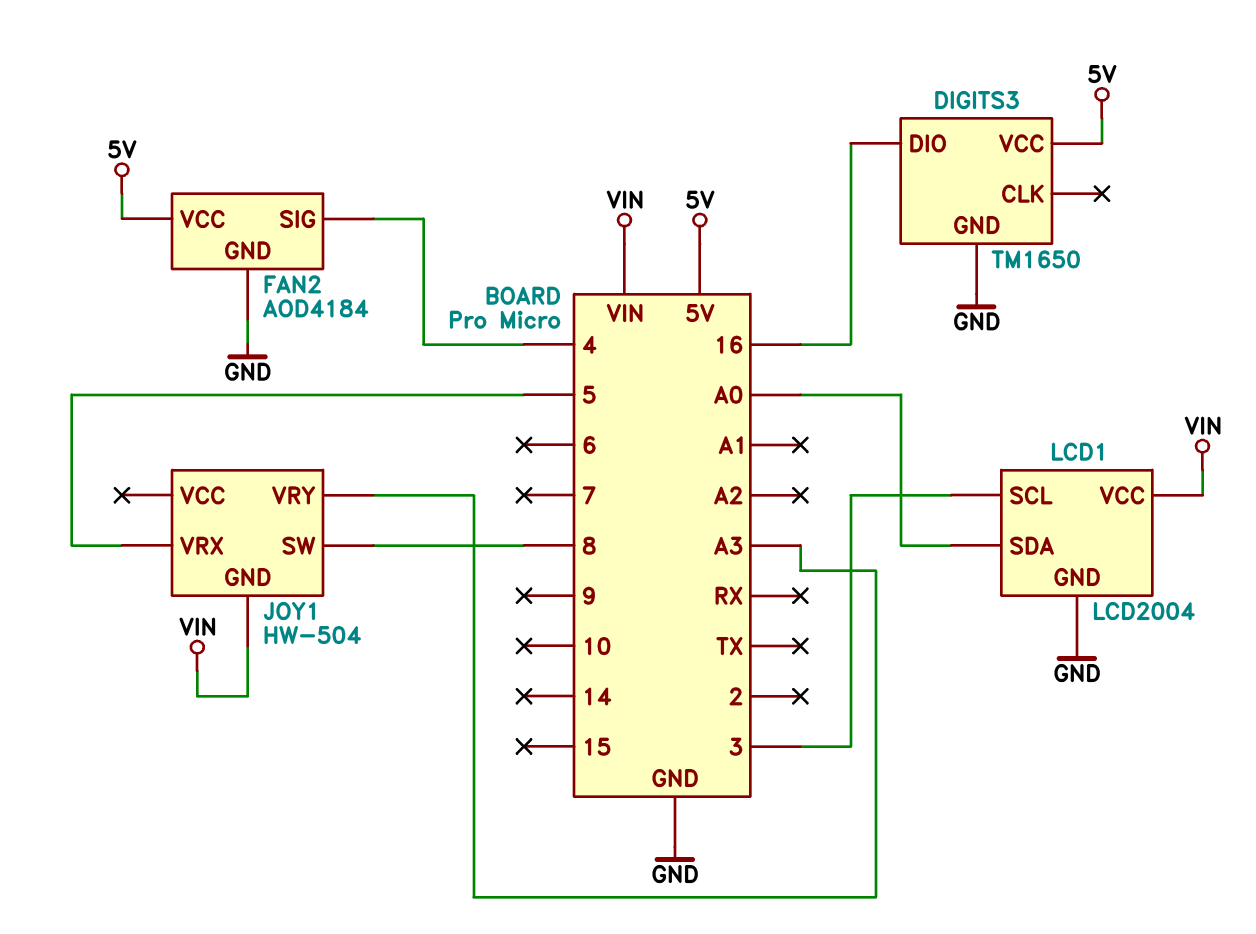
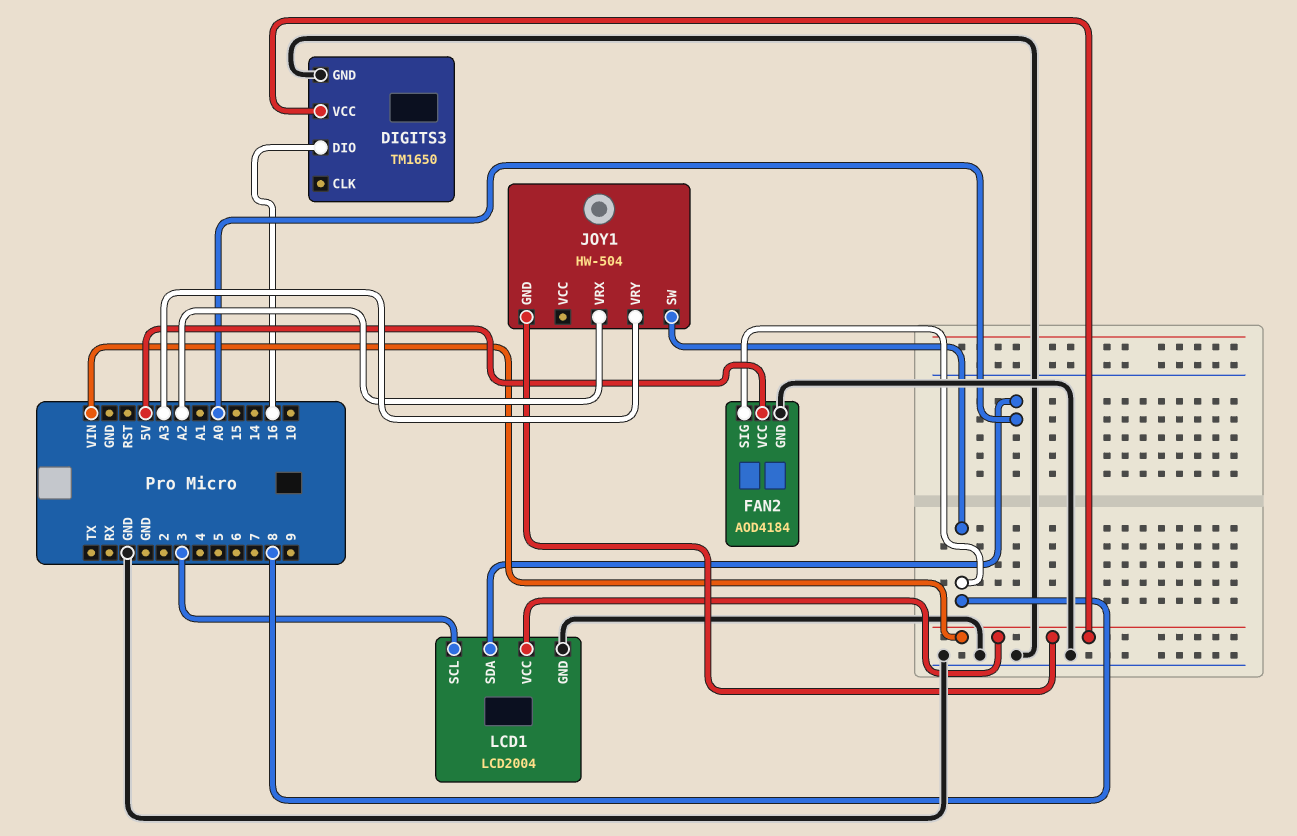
DIGITS3 pin VCC: 5V -> VIN
FAN2 pin SIG: 4 -> 8
JOY1 pin VRX: 5 -> A2

